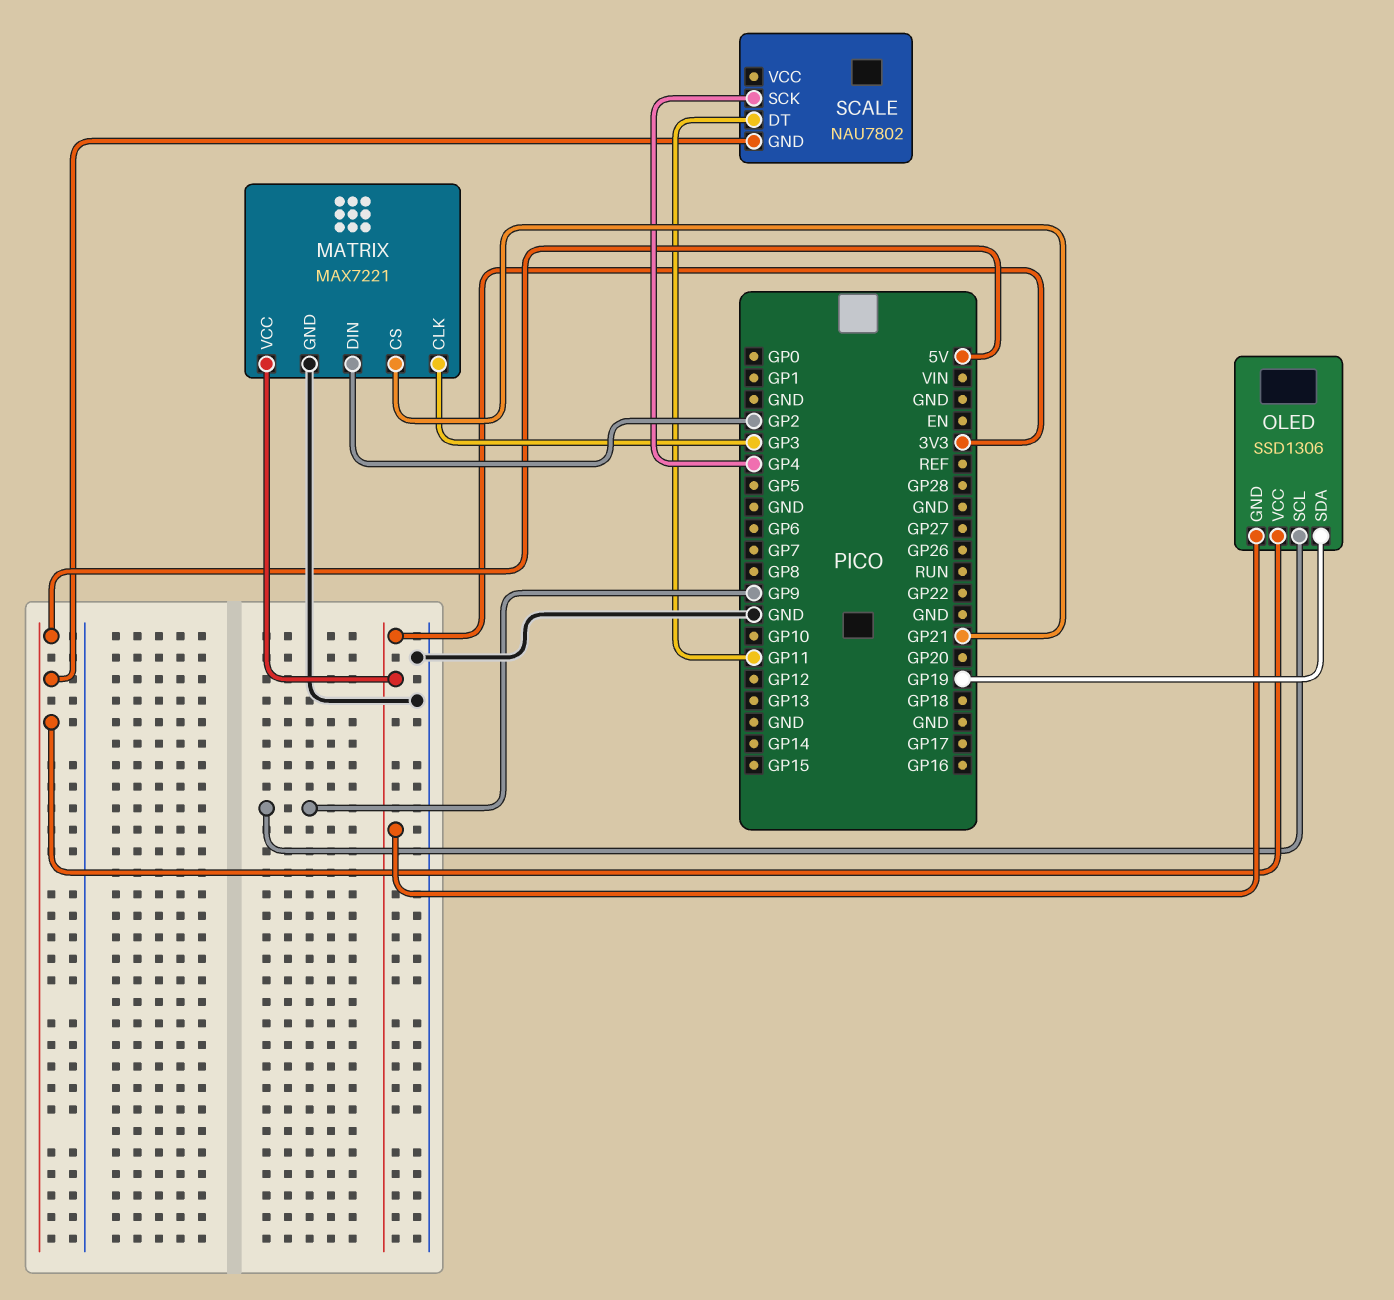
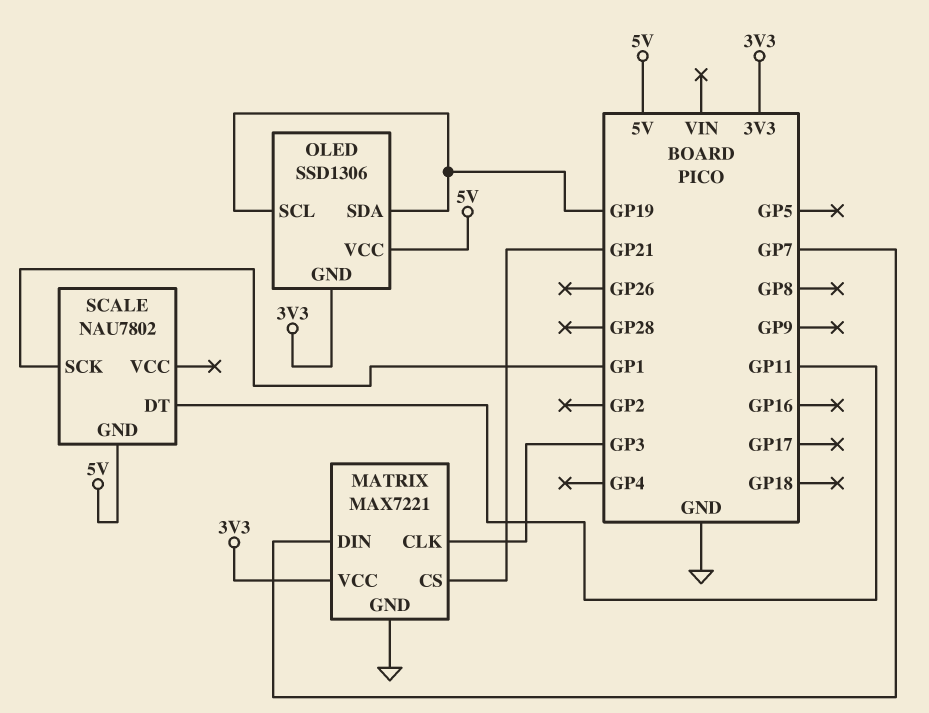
MATRIX pin DIN: GP2 -> GP7
OLED pin SCL: GP9 -> GP19
SCALE pin SCK: GP4 -> GP1

